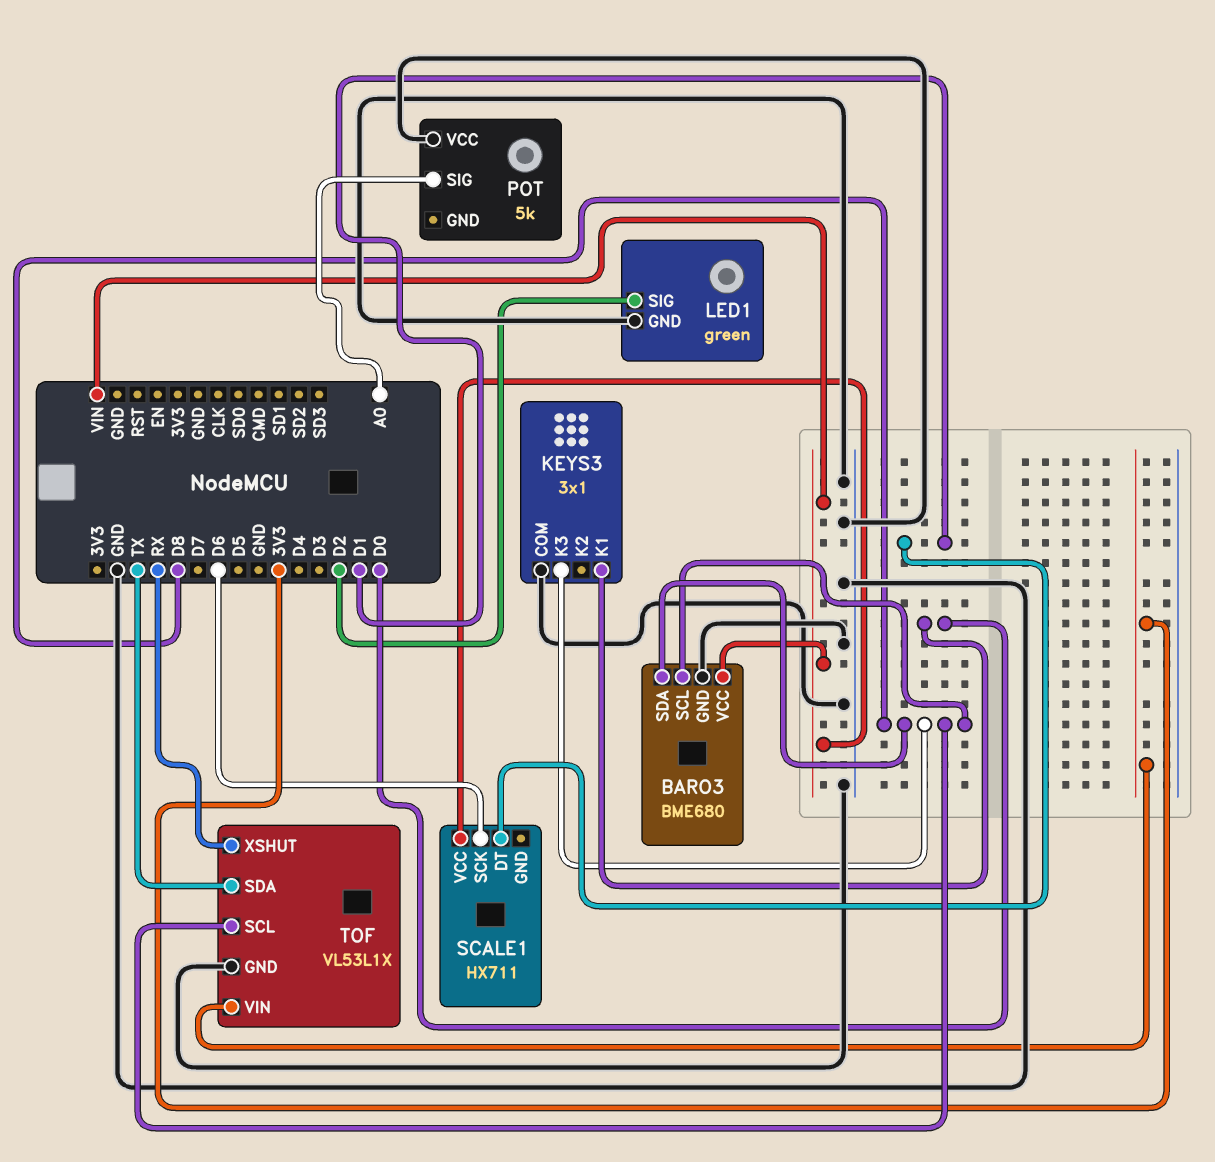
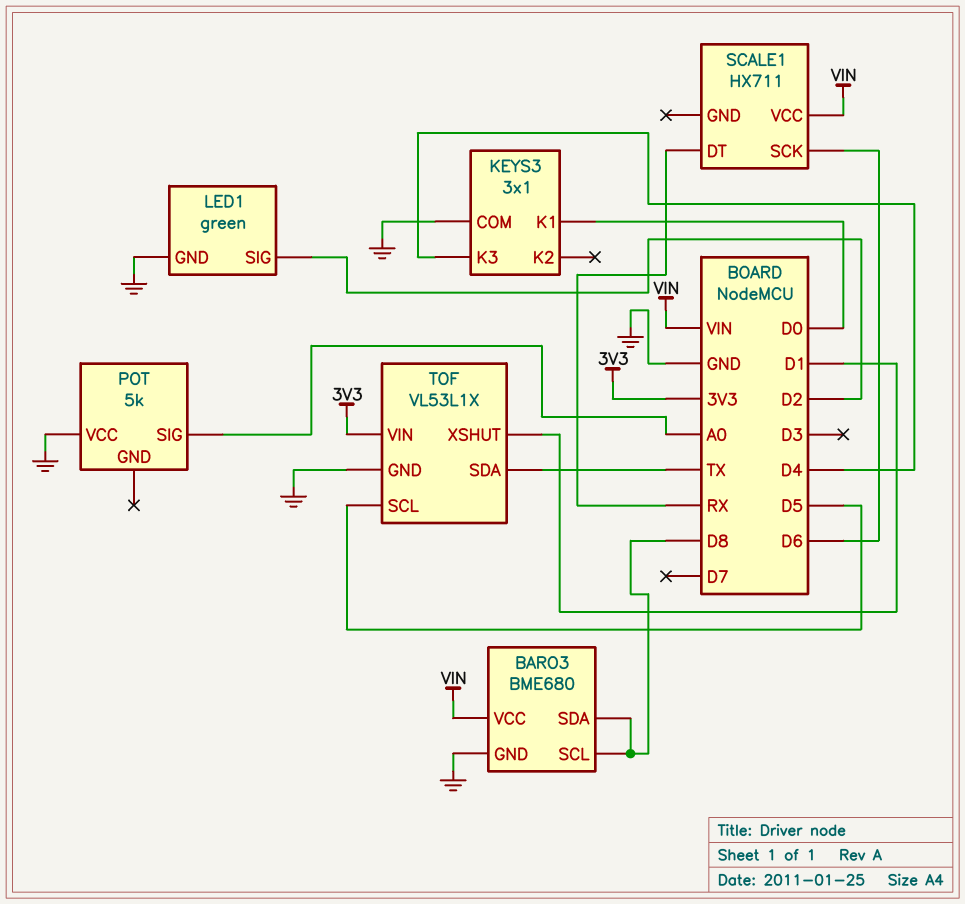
KEYS3 pin K3: D8 -> D4
SCALE1 pin DT: D1 -> RX
TOF pin SCL: D8 -> D5
TOF pin XSHUT: RX -> D1

